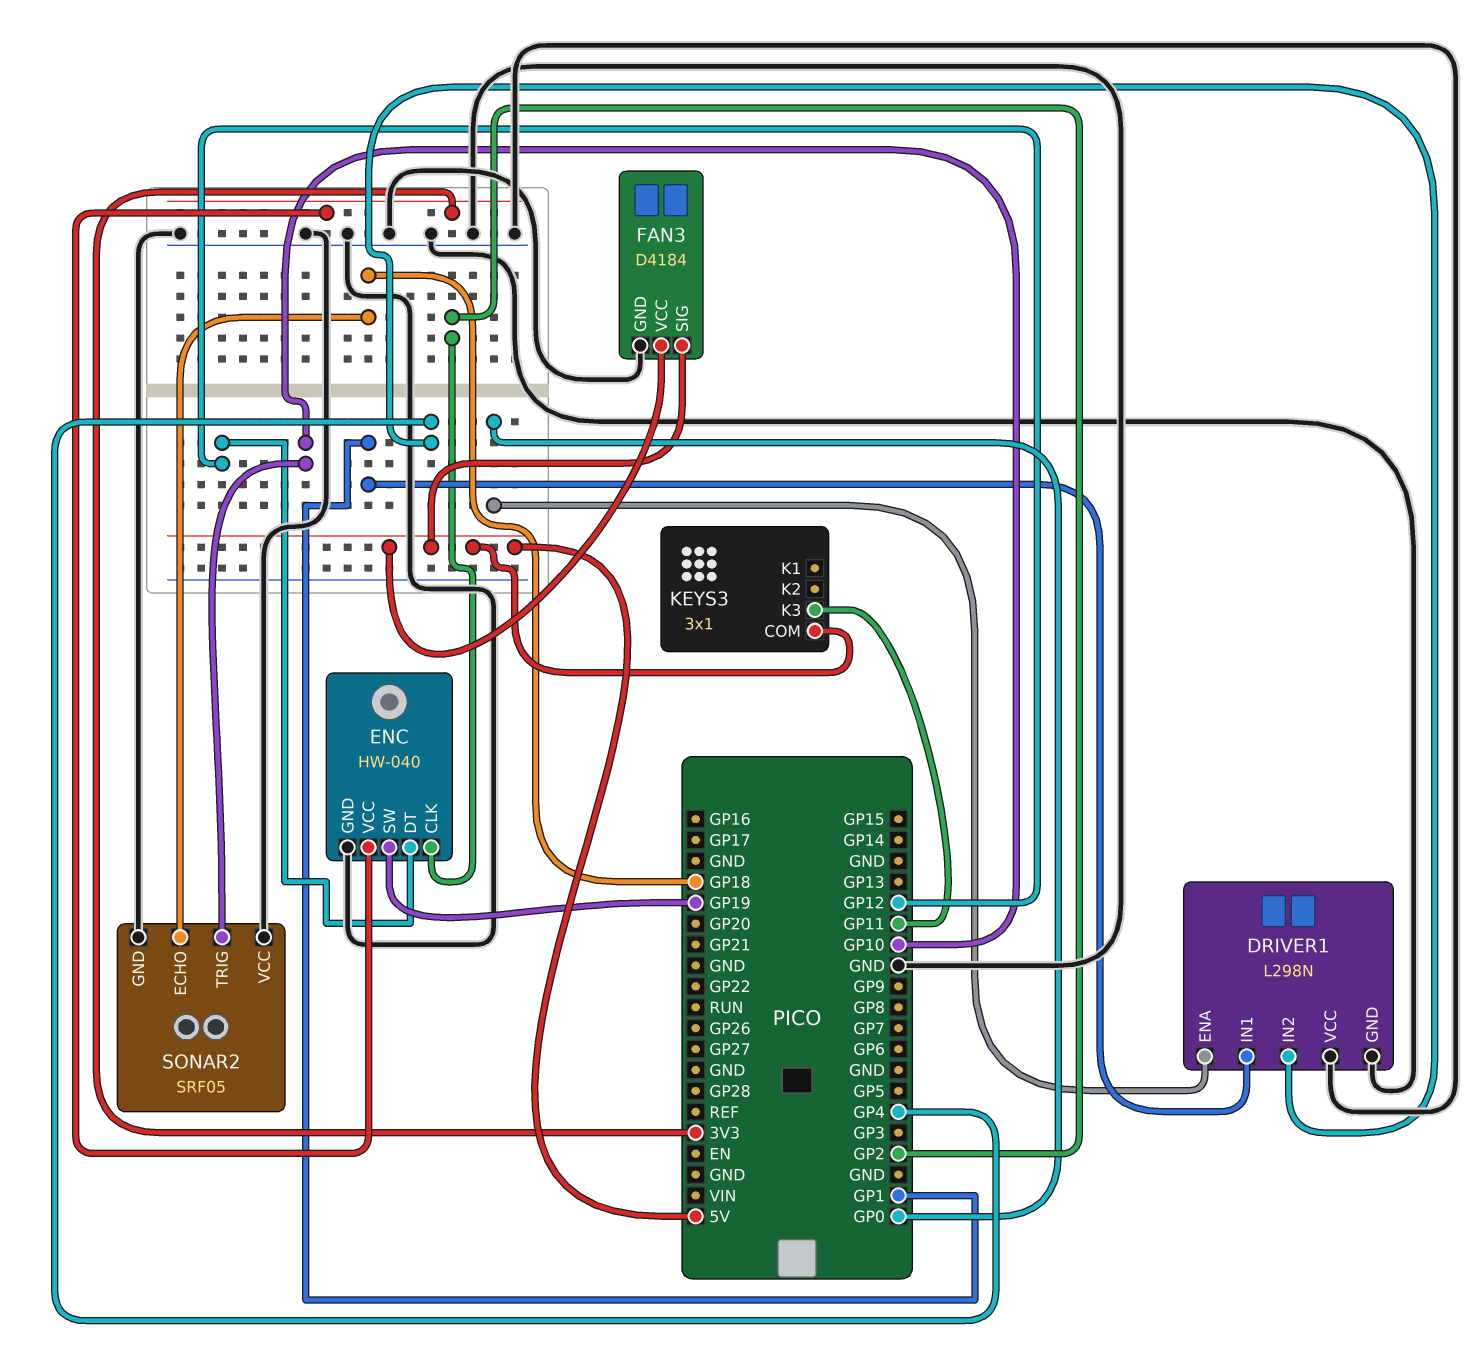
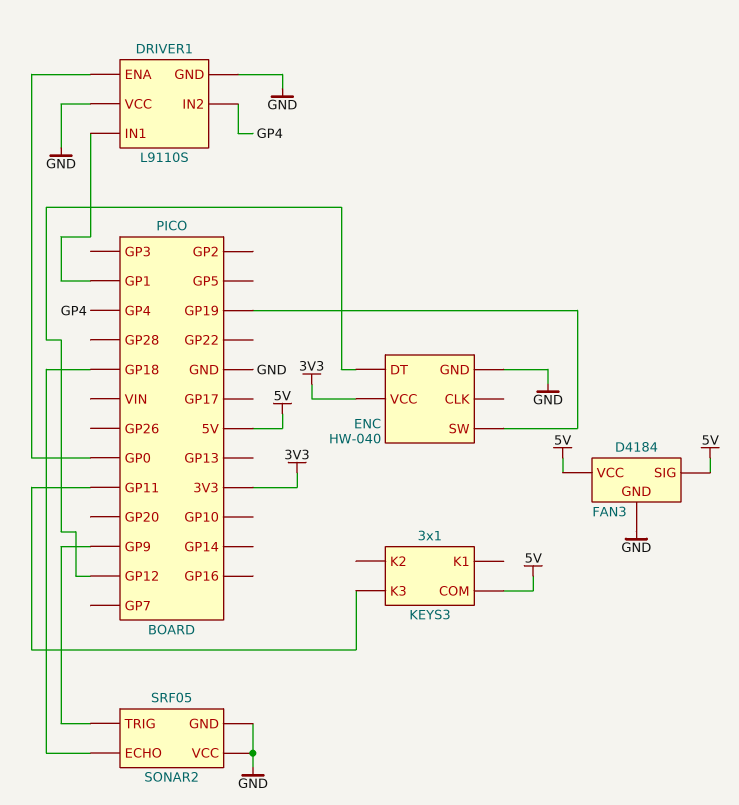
DRIVER1: L298N -> L9110S
ENC pin CLK: GP2 -> none
SONAR2 pin TRIG: GP10 -> GP9

